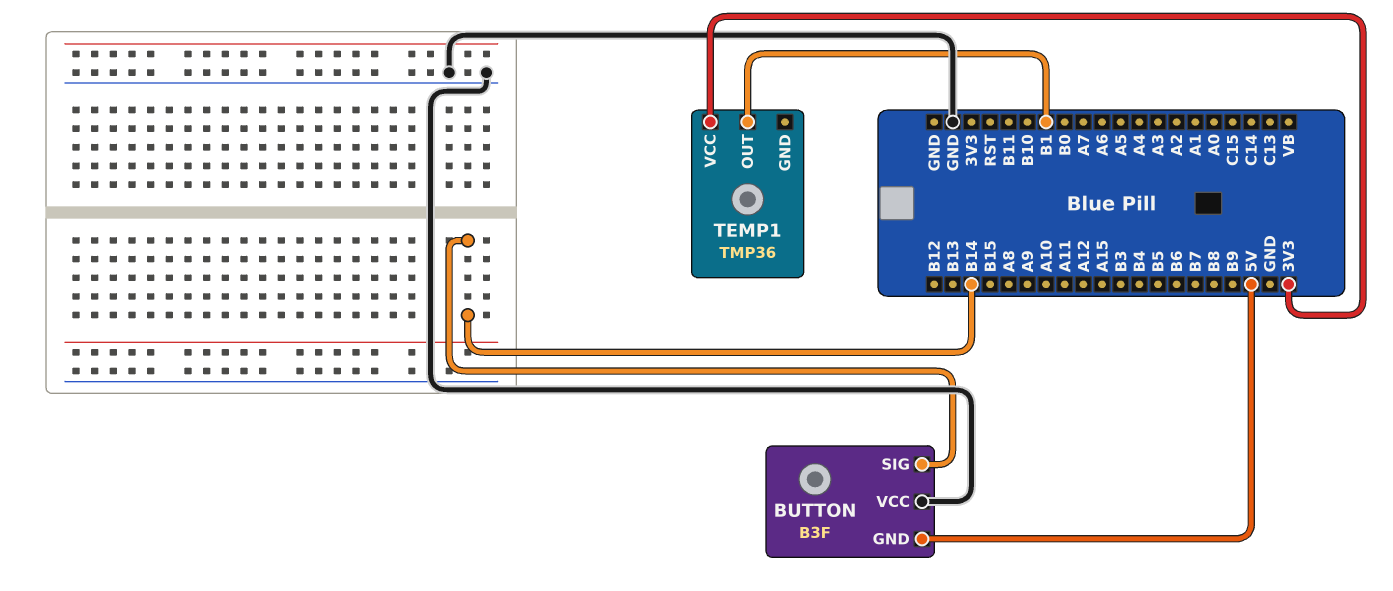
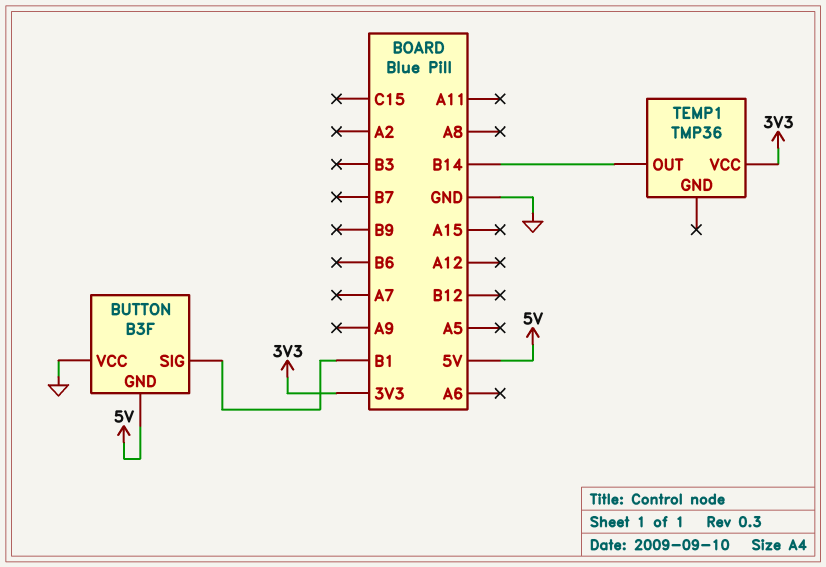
BUTTON pin SIG: B14 -> B1
TEMP1 pin OUT: B1 -> B14

